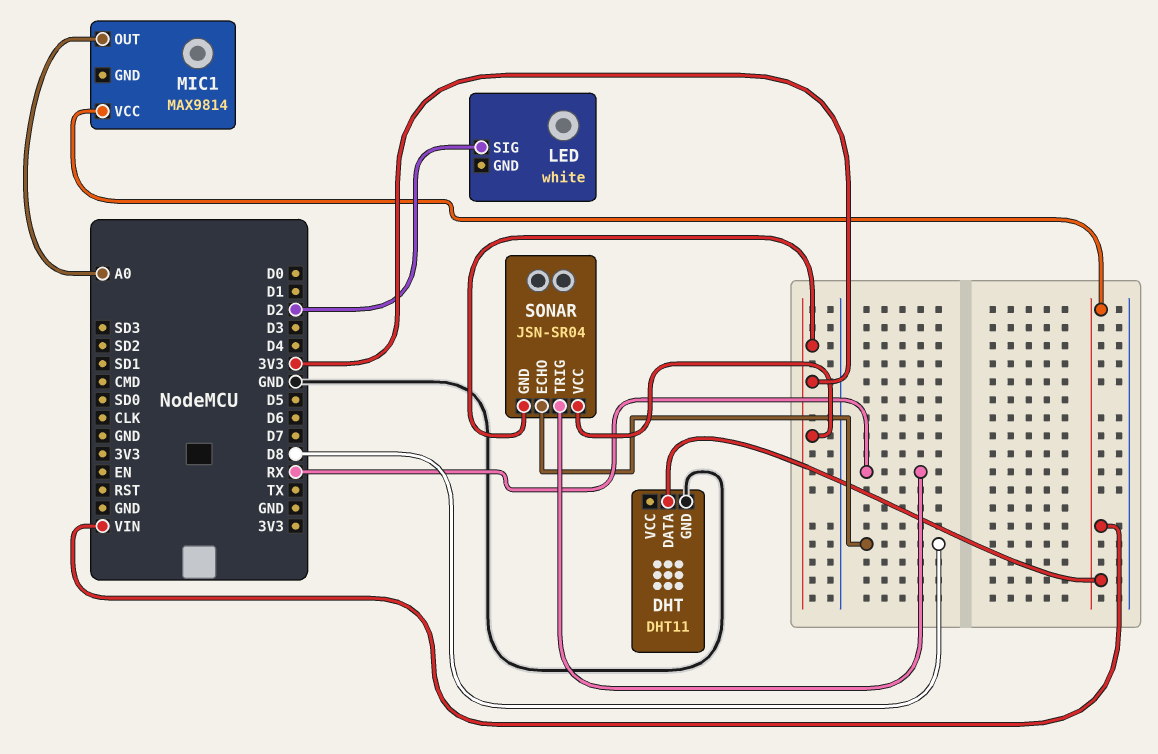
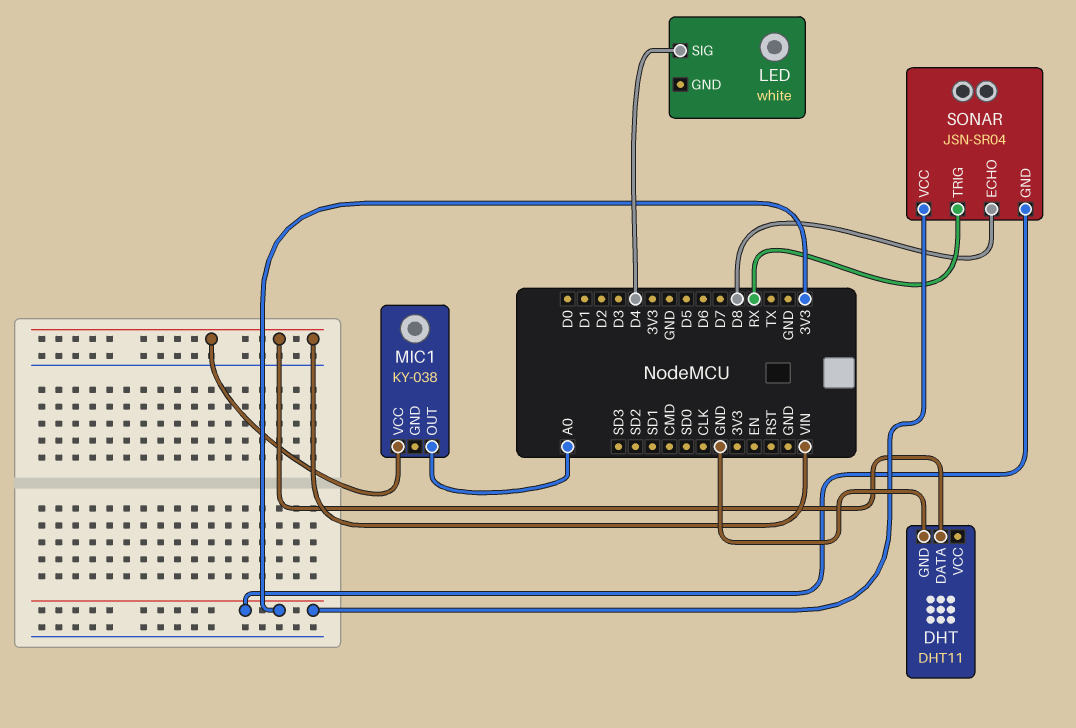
LED pin SIG: D2 -> D4
MIC1: MAX9814 -> KY-038

